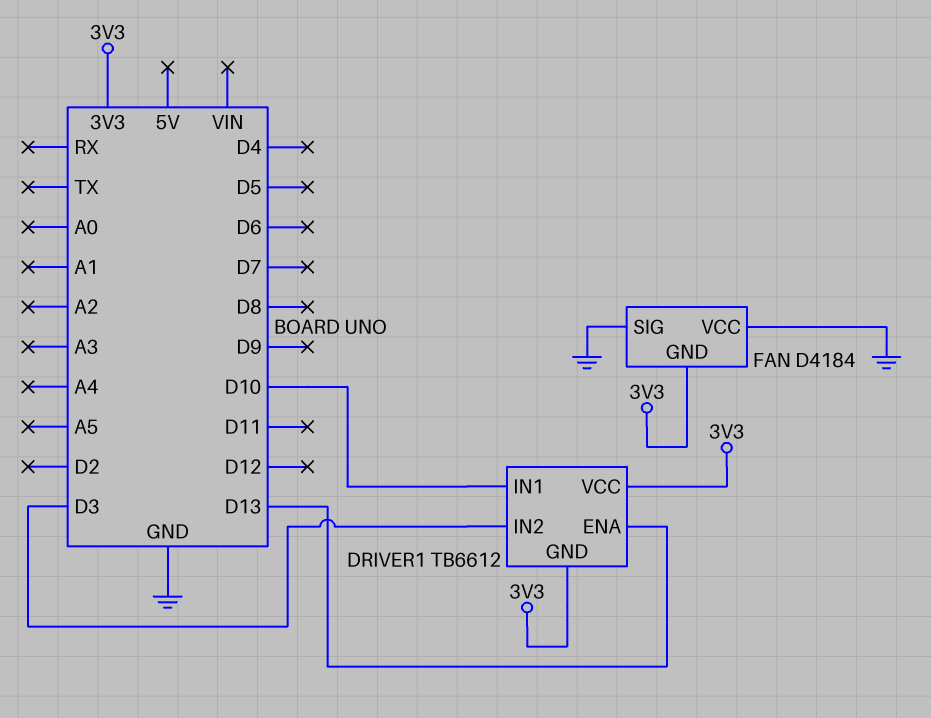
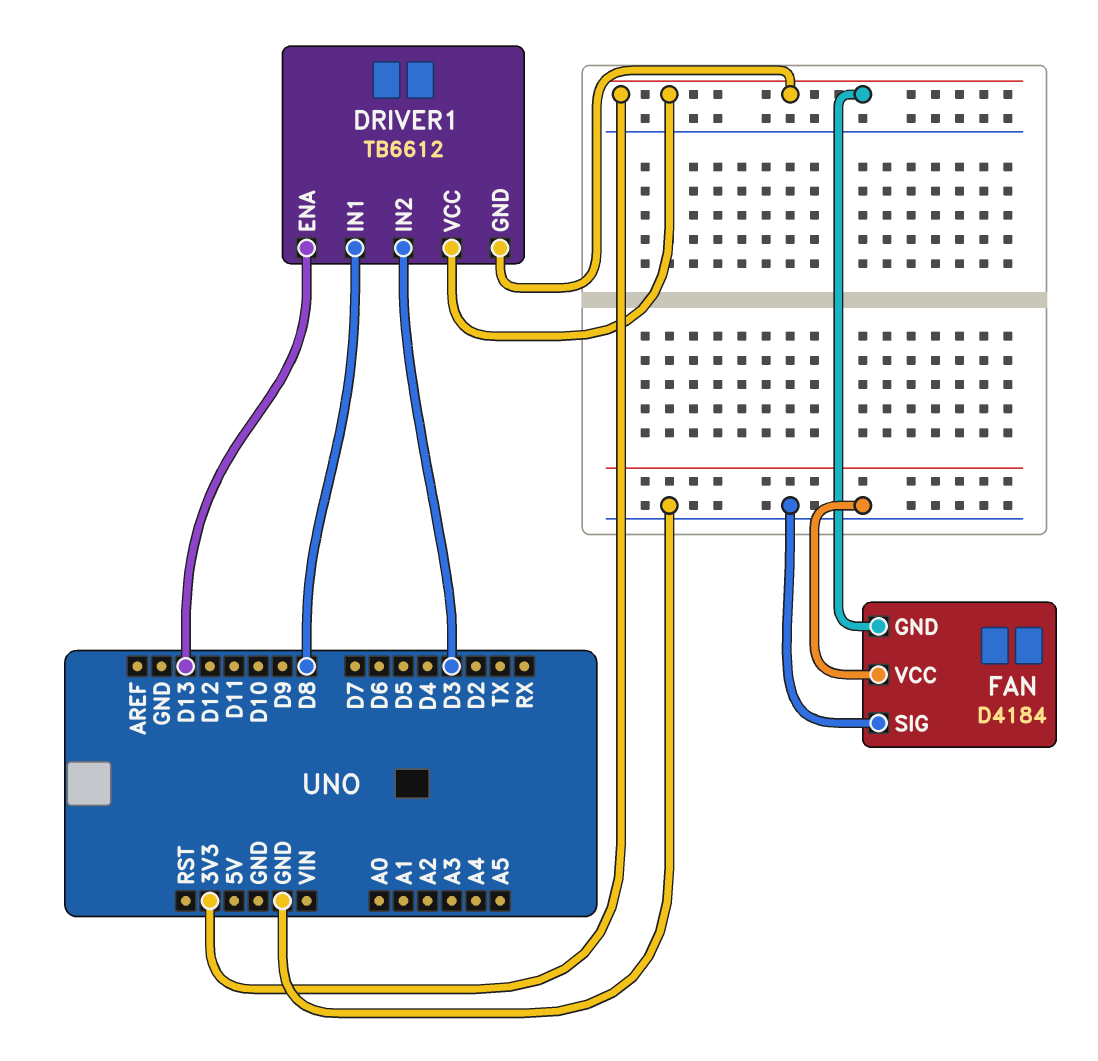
DRIVER1 pin IN1: D10 -> D8

